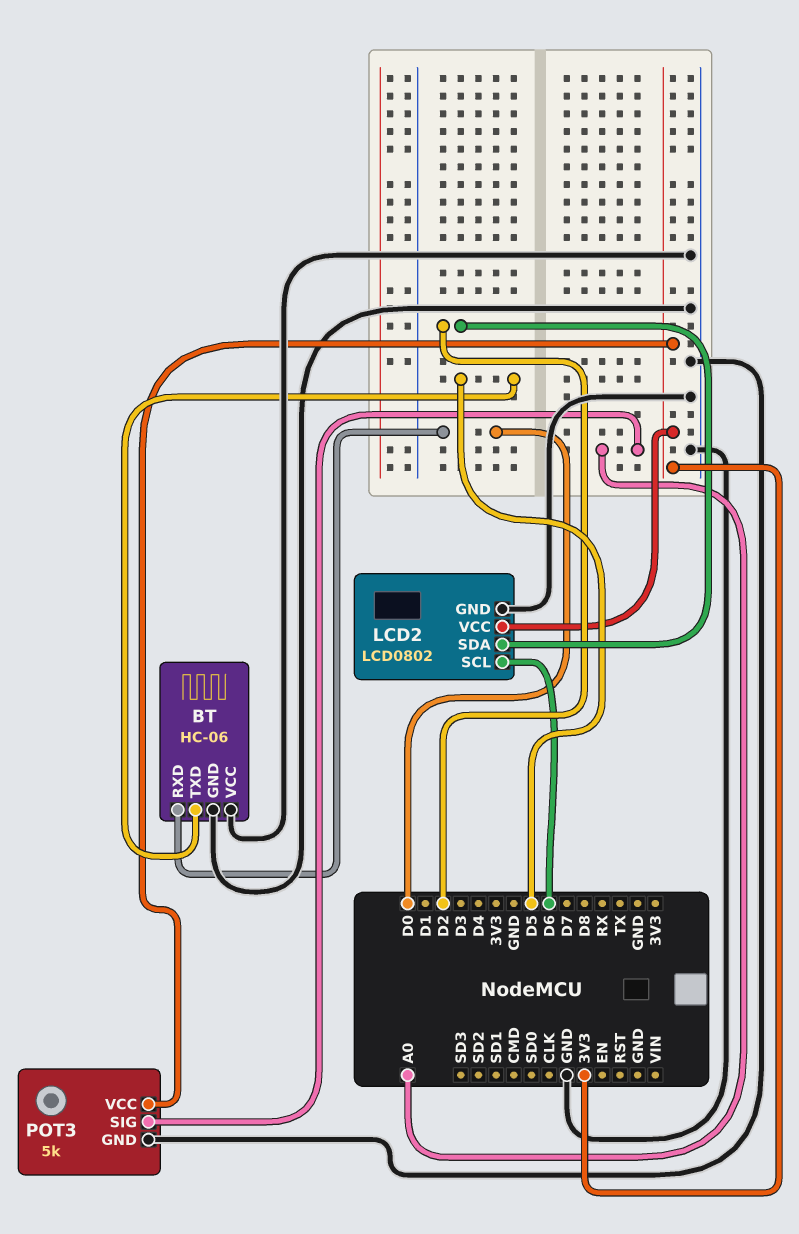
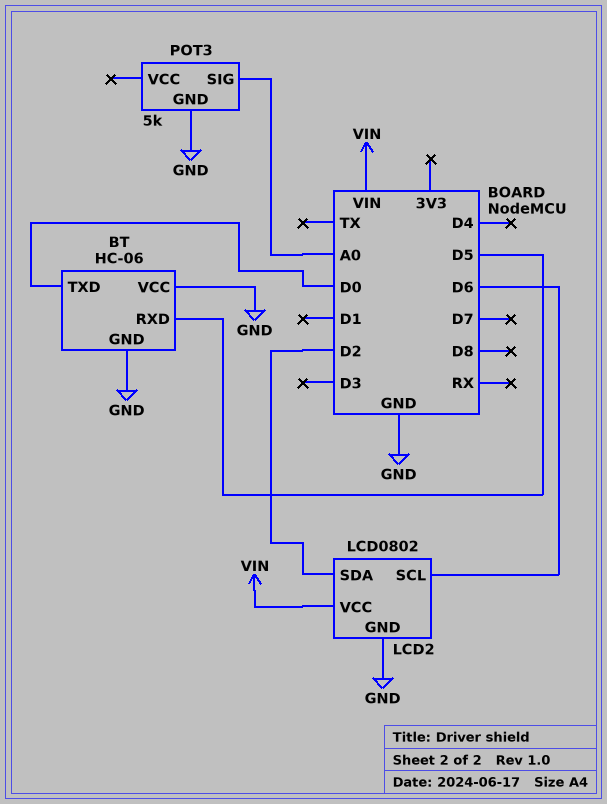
BT pin RXD: D0 -> D5
BT pin TXD: D5 -> D0
LCD2 pin VCC: 3V3 -> VIN
POT3 pin VCC: 3V3 -> none

